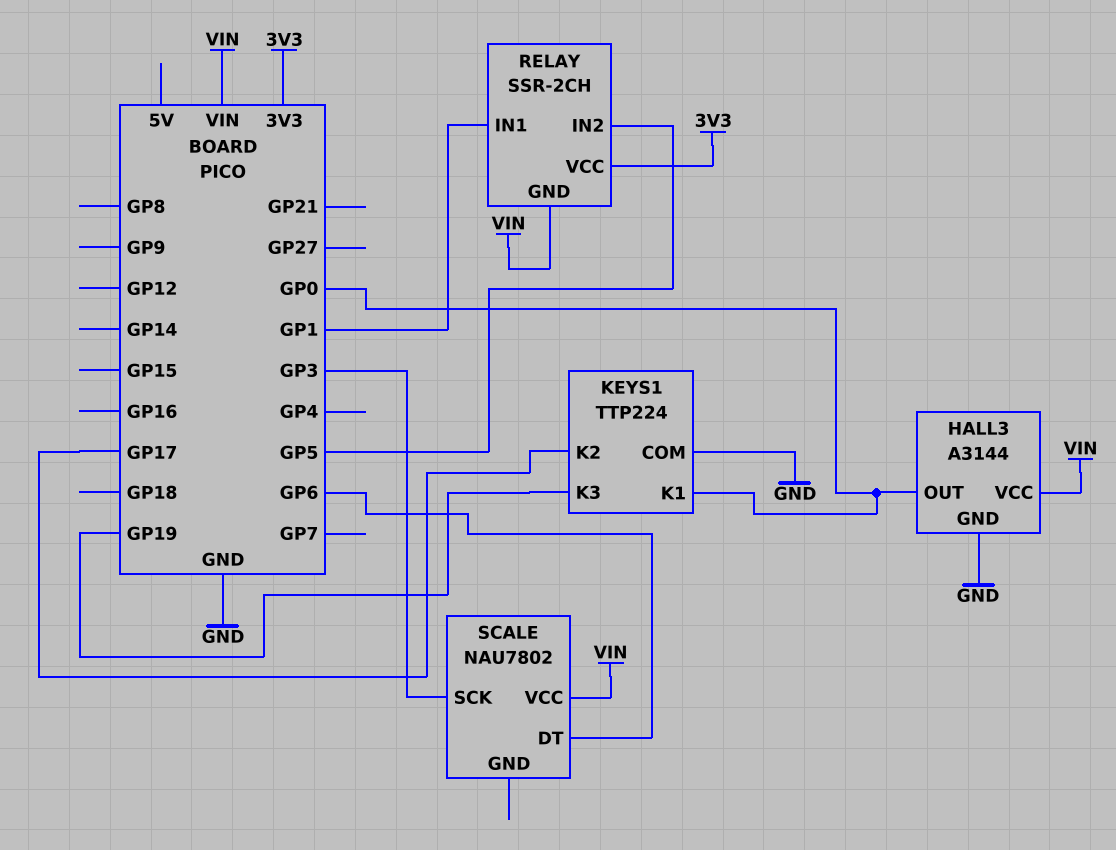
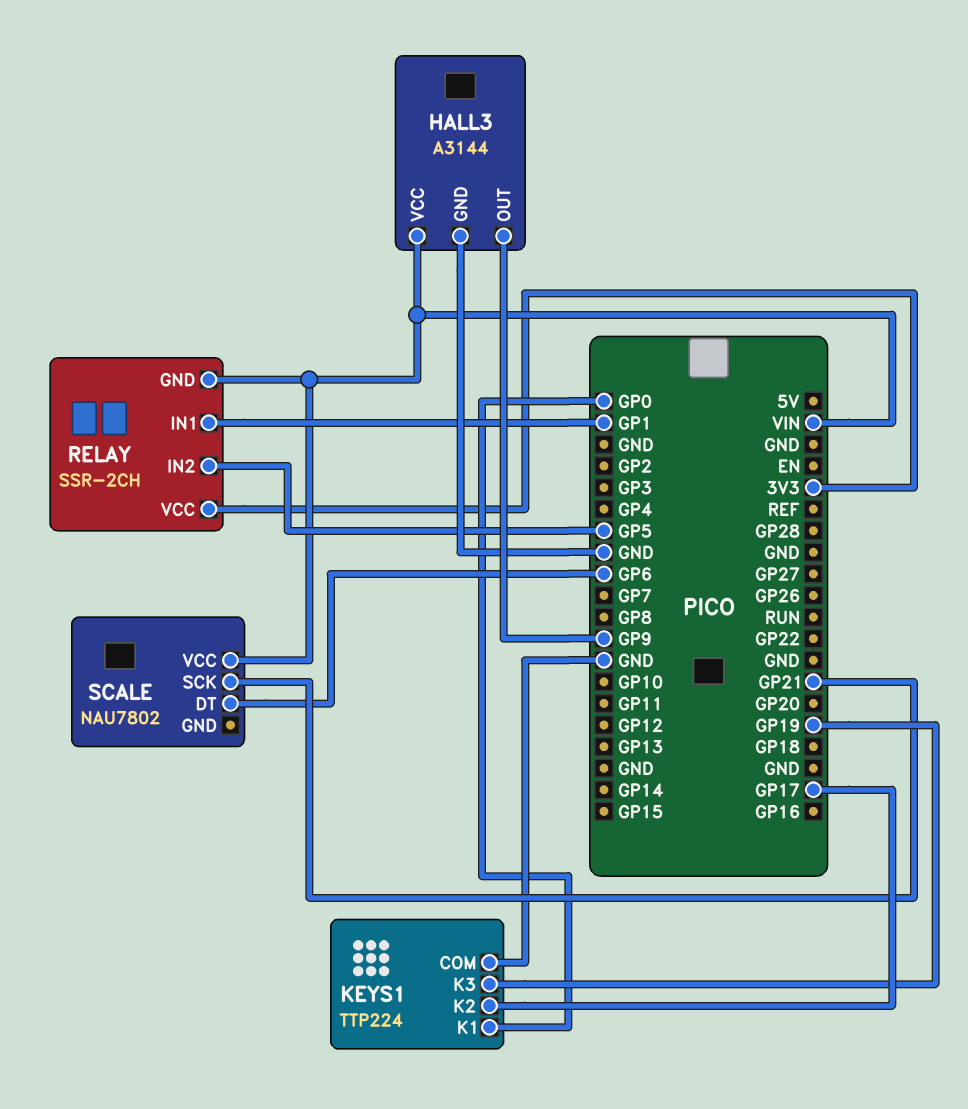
HALL3 pin OUT: GP0 -> GP9
SCALE pin SCK: GP3 -> GP21

